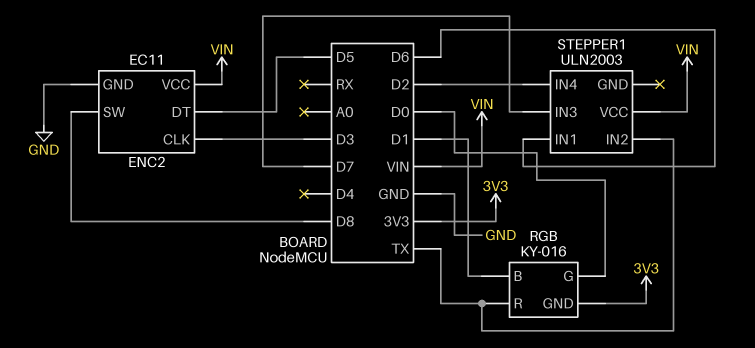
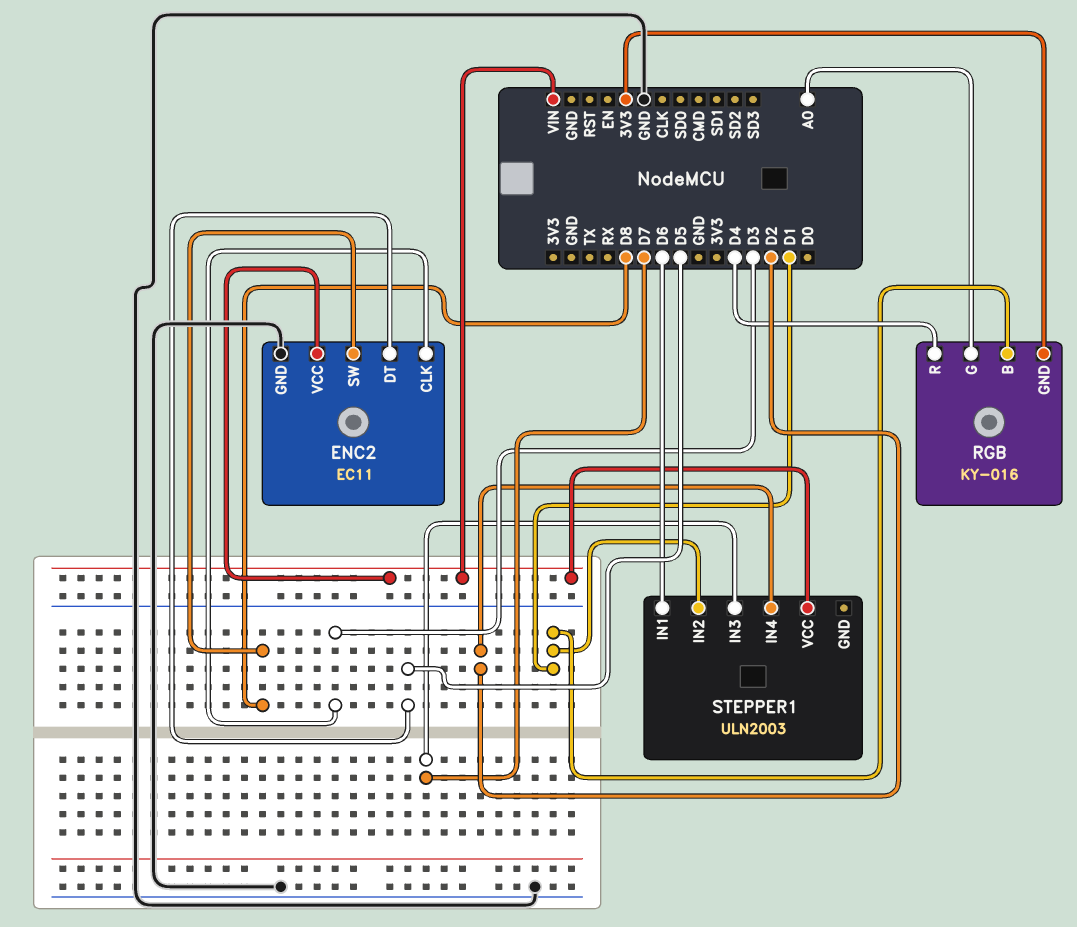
RGB pin G: D0 -> A0
RGB pin R: TX -> D4
STEPPER1 pin IN2: TX -> D1

